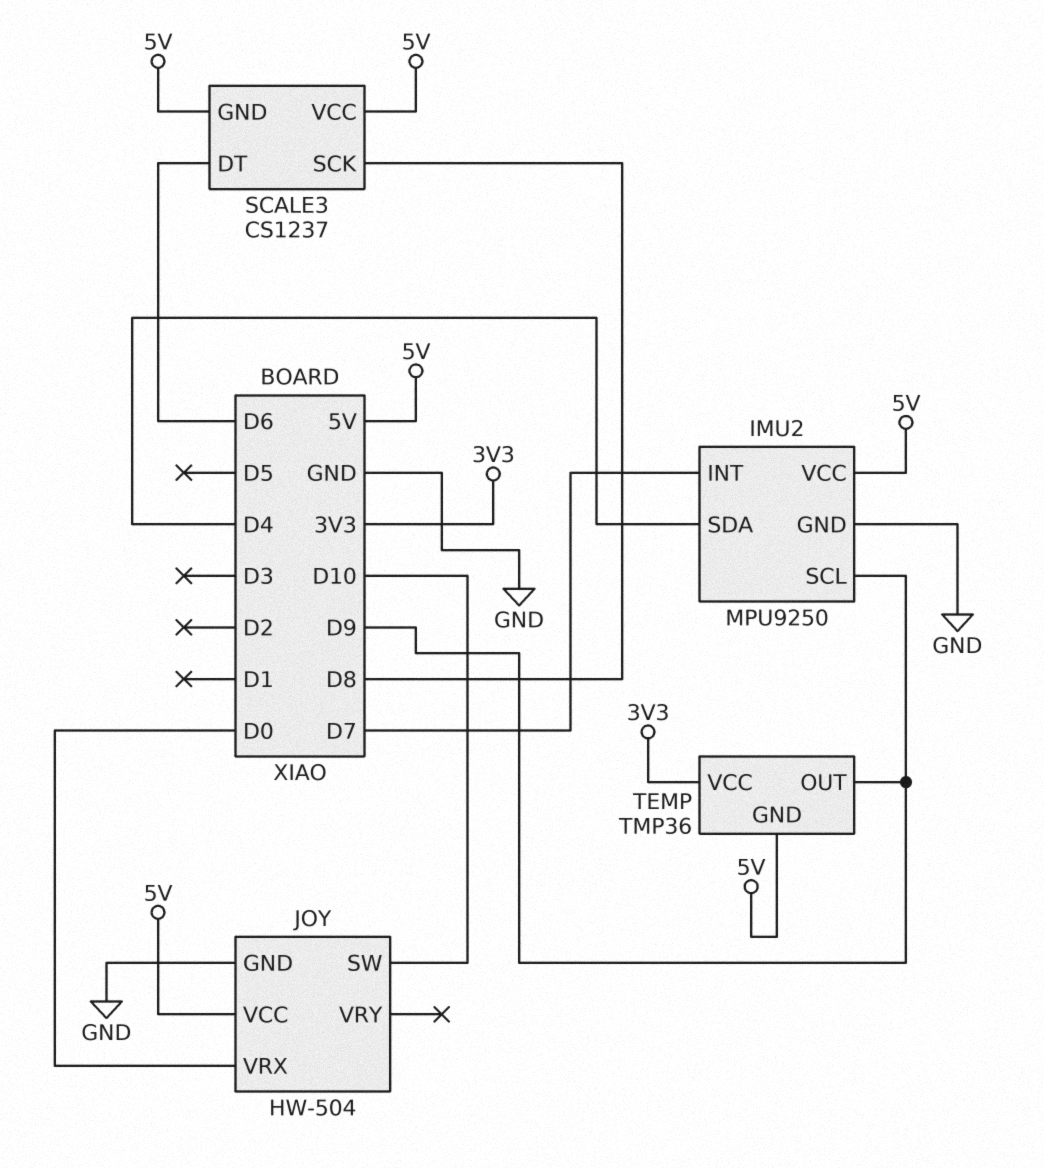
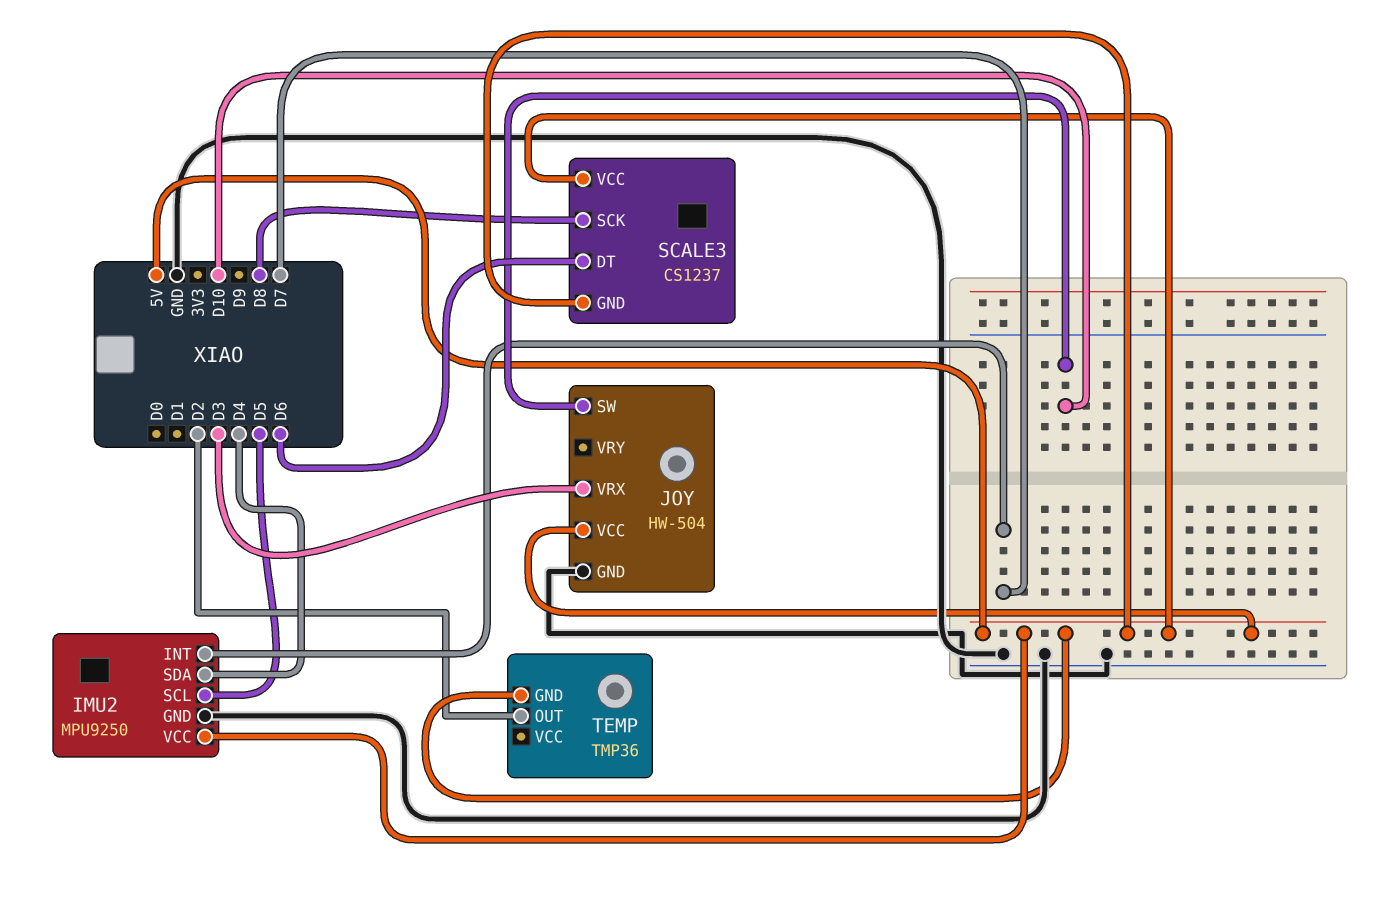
IMU2 pin SCL: D9 -> D5
JOY pin VRX: D0 -> D3
TEMP pin OUT: D9 -> D2
TEMP pin VCC: 3V3 -> none

